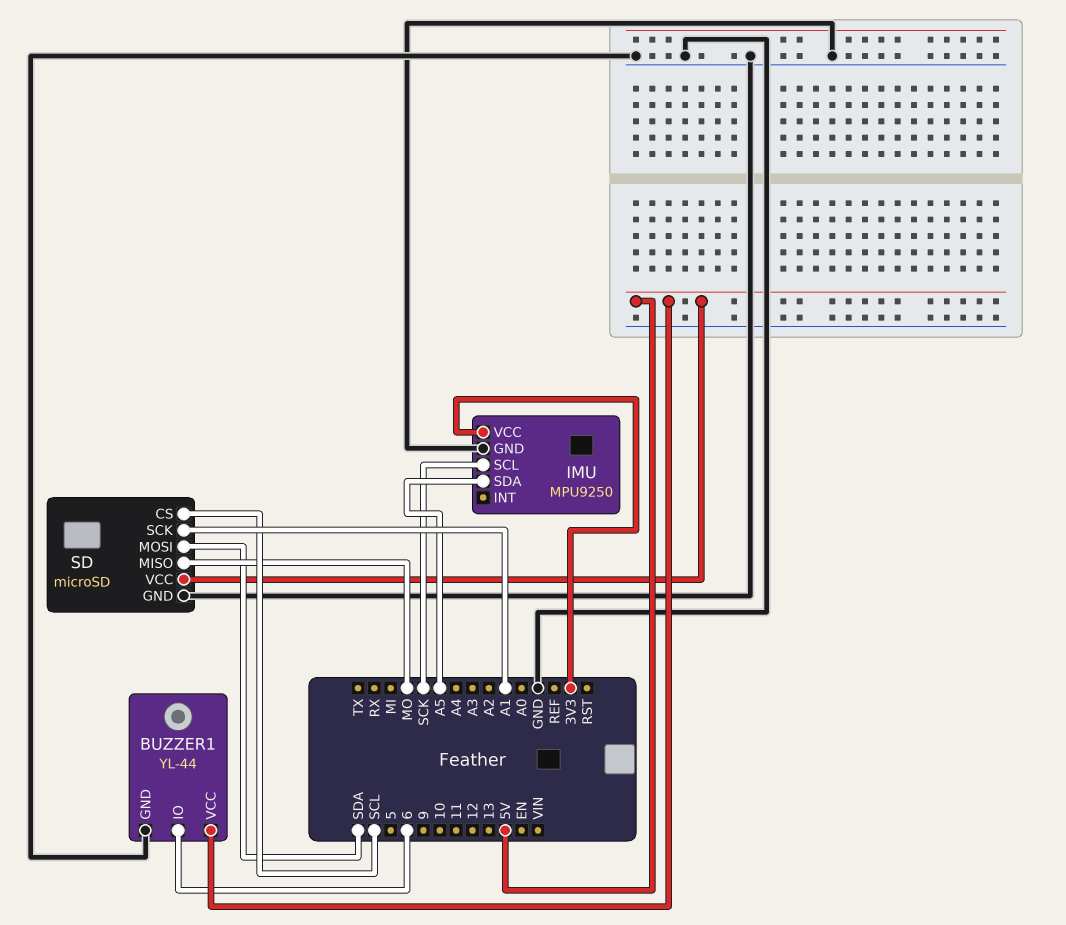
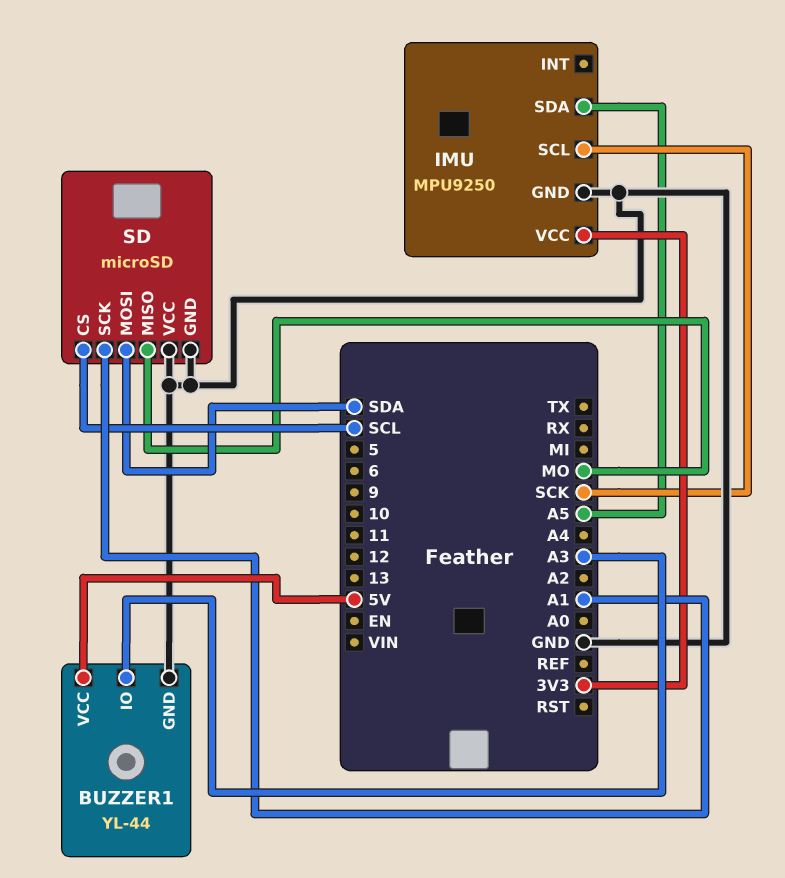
BUZZER1 pin IO: 6 -> A3
SD pin VCC: 5V -> GND

